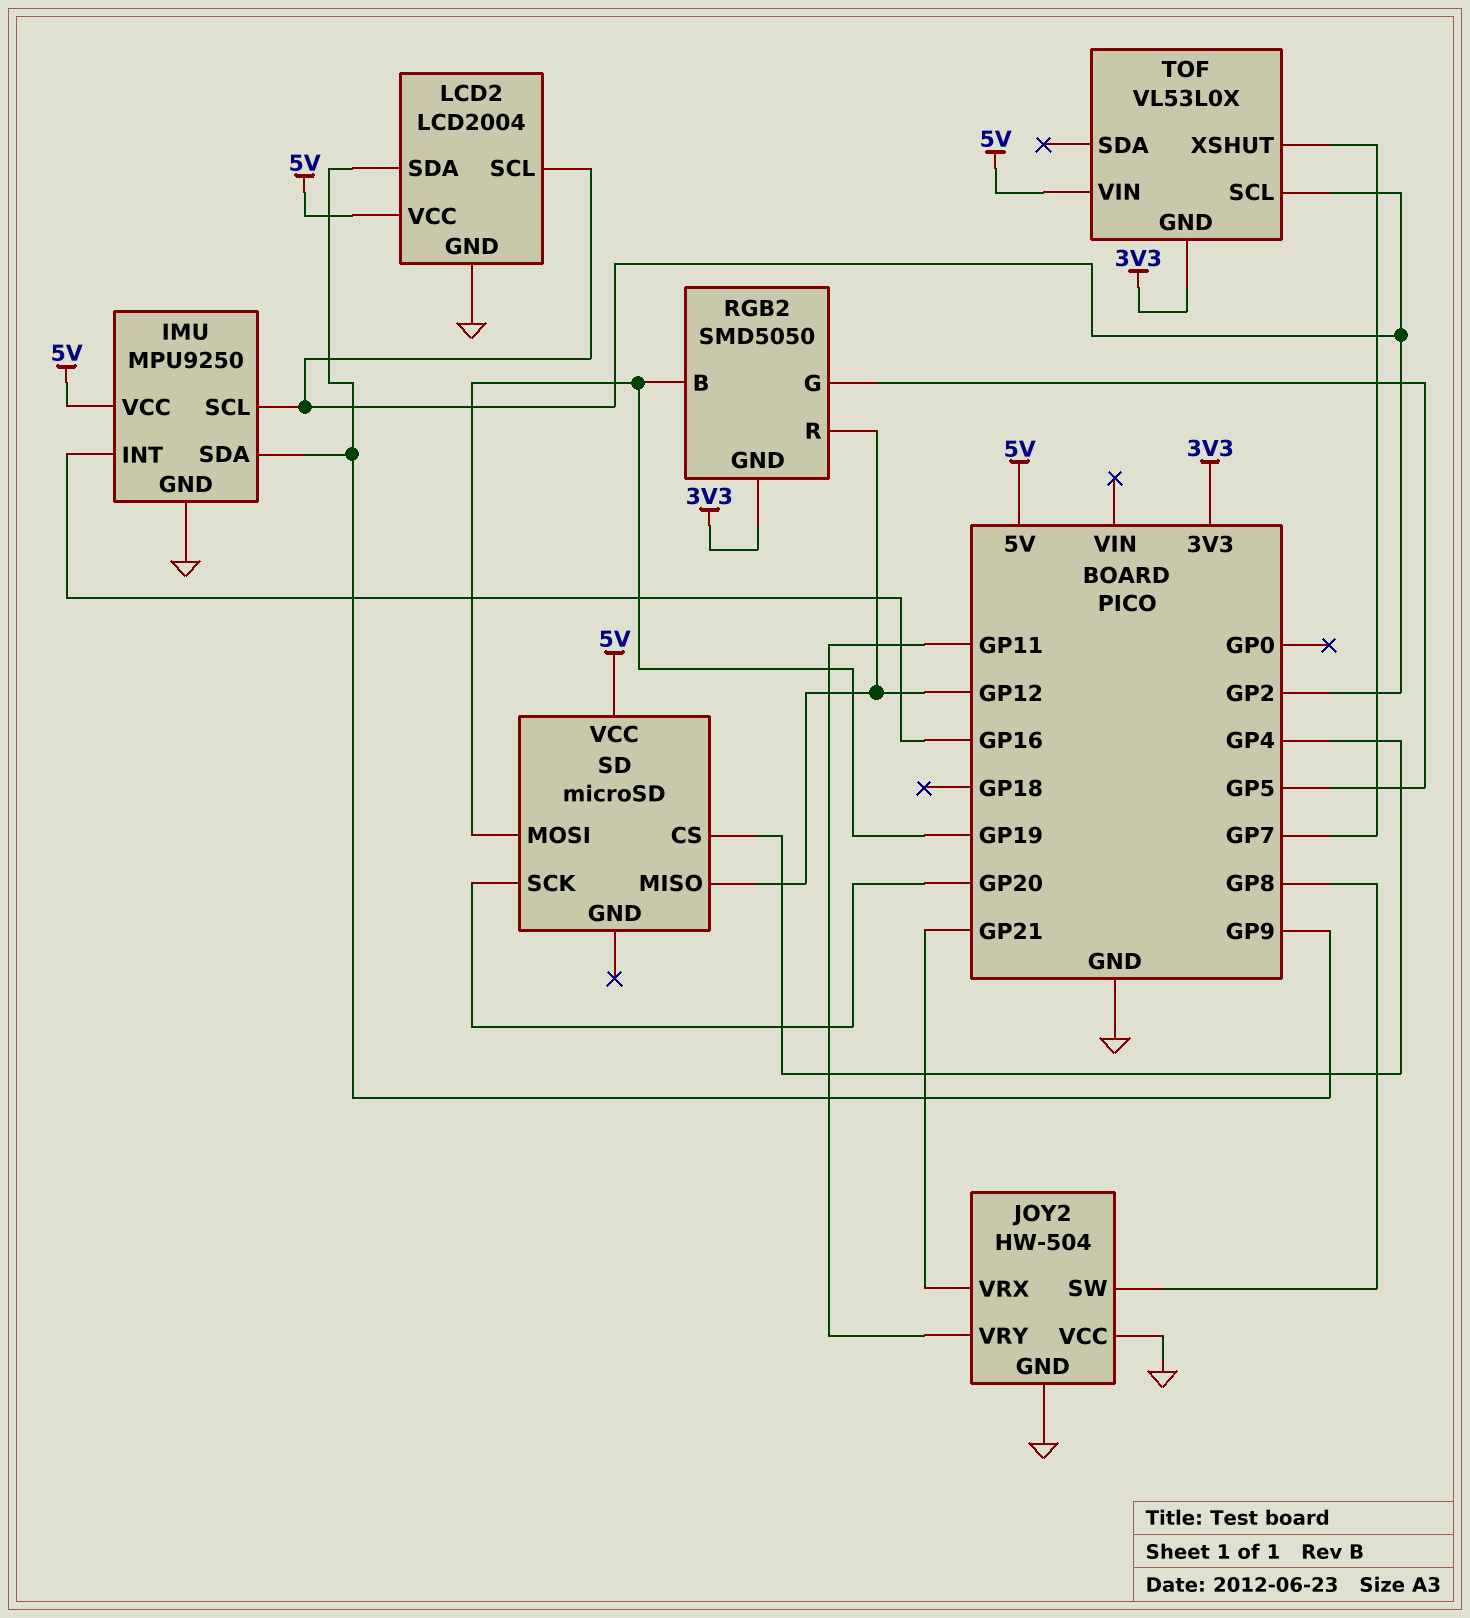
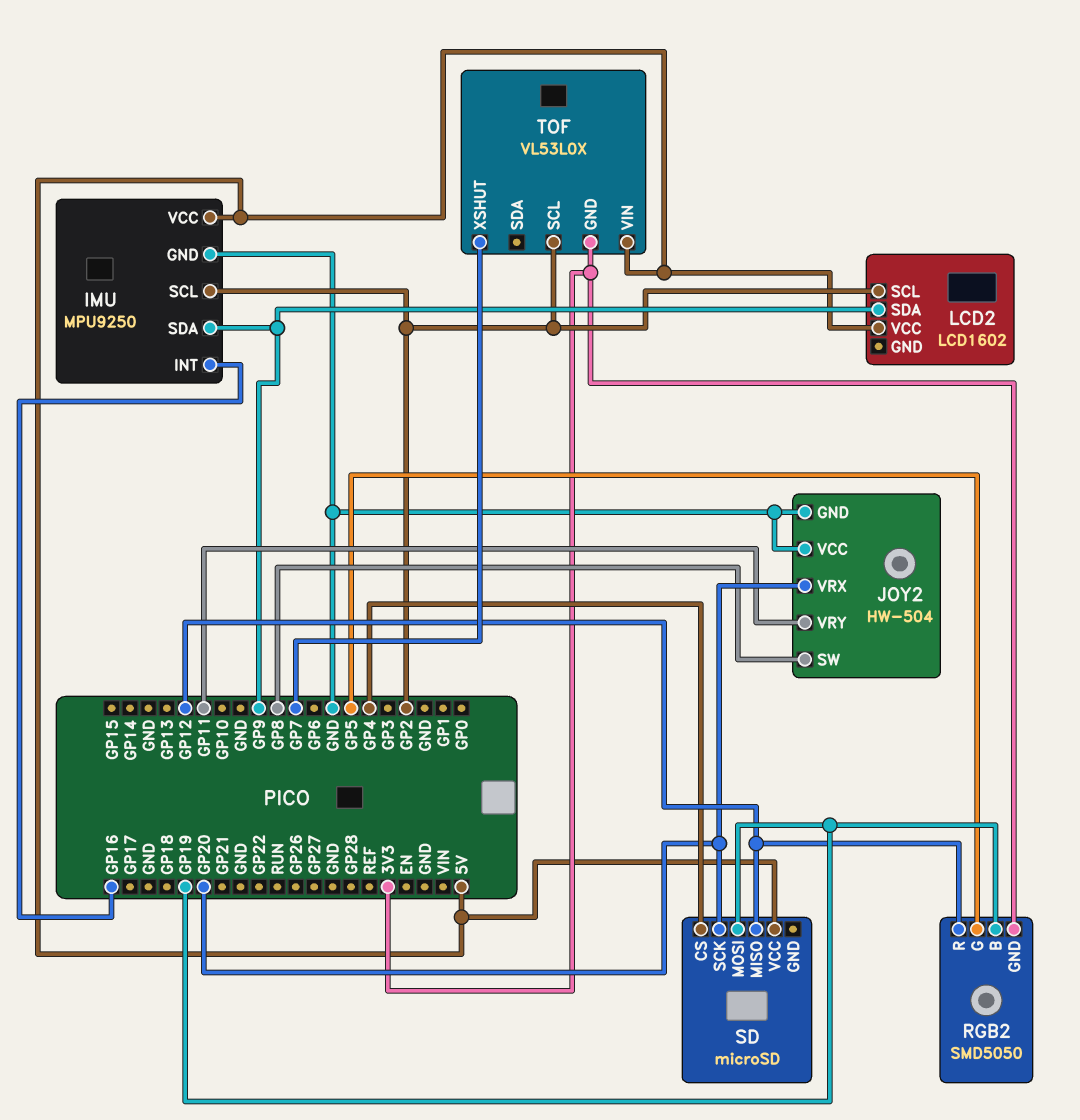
JOY2 pin VRX: GP21 -> GP20
LCD2: LCD2004 -> LCD1602
LCD2 pin GND: GND -> none

